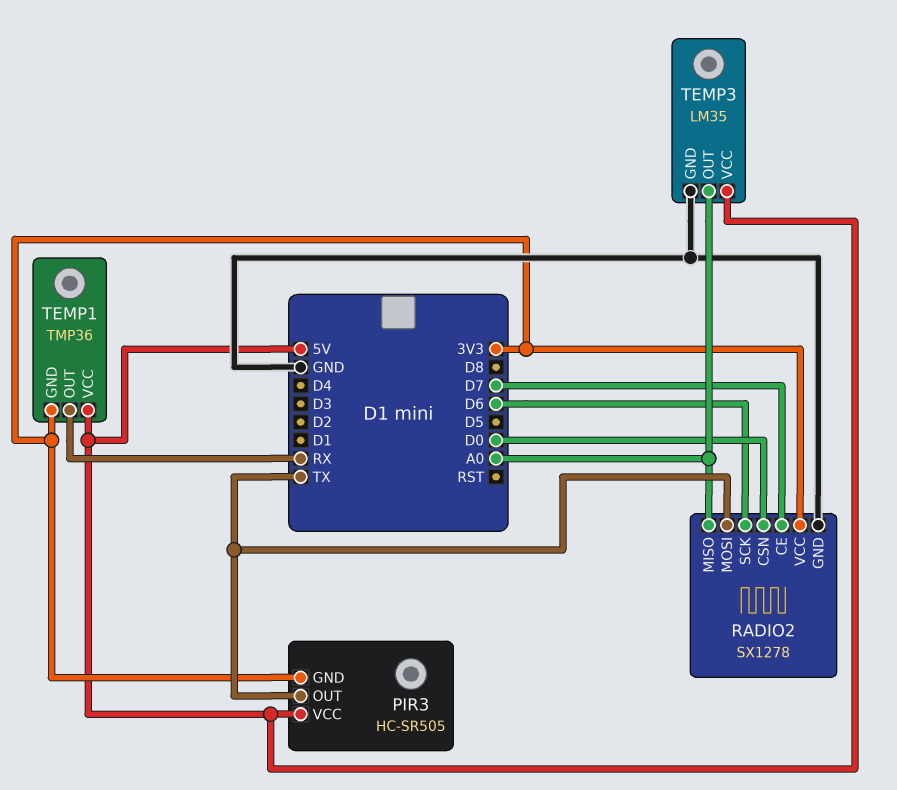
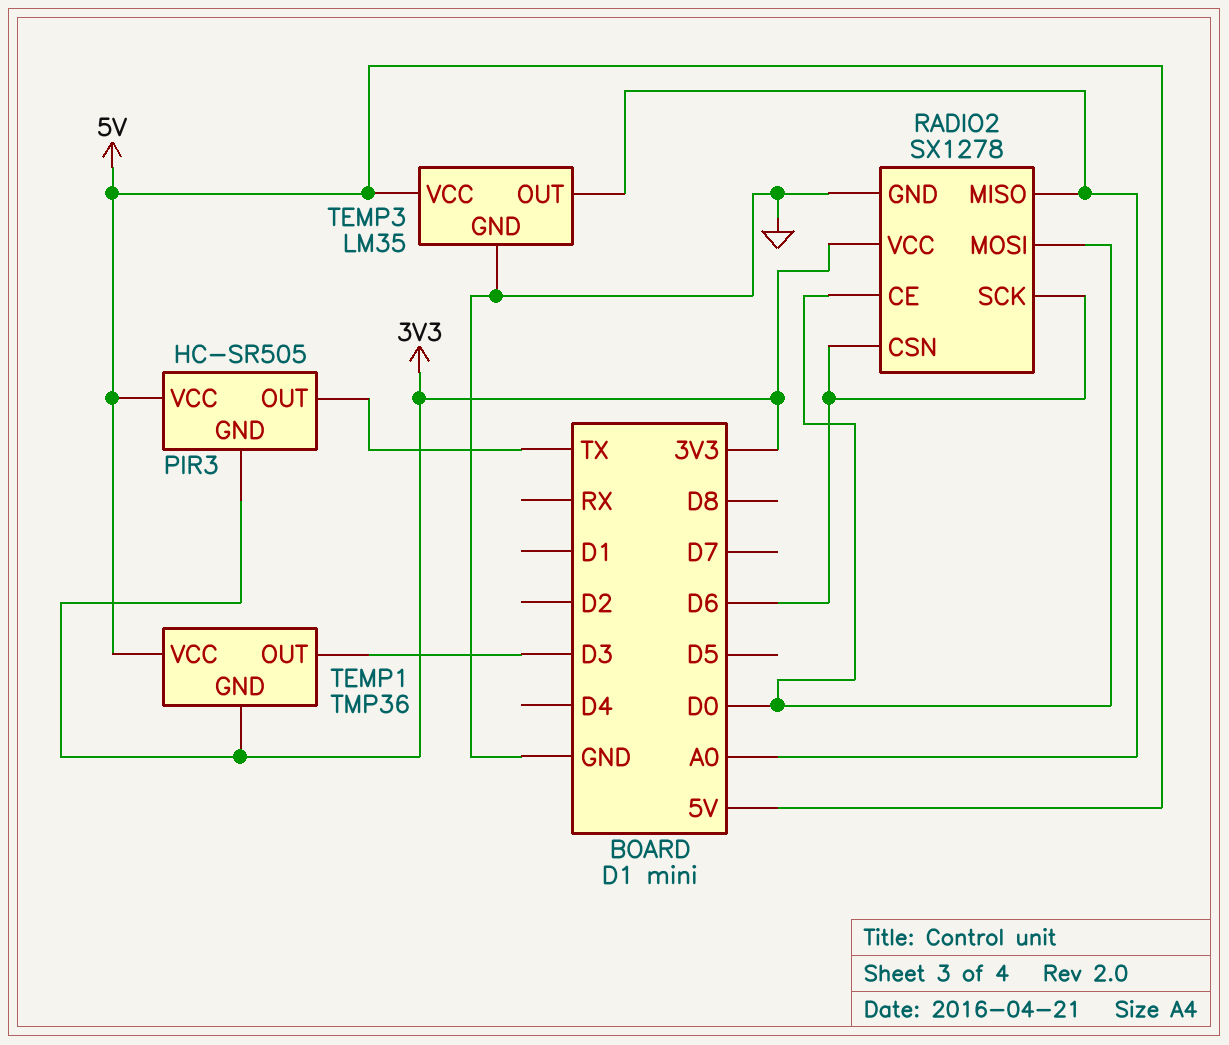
RADIO2 pin CE: D7 -> D0
RADIO2 pin CSN: D0 -> D6
RADIO2 pin MOSI: TX -> D0
TEMP1 pin OUT: RX -> D3

